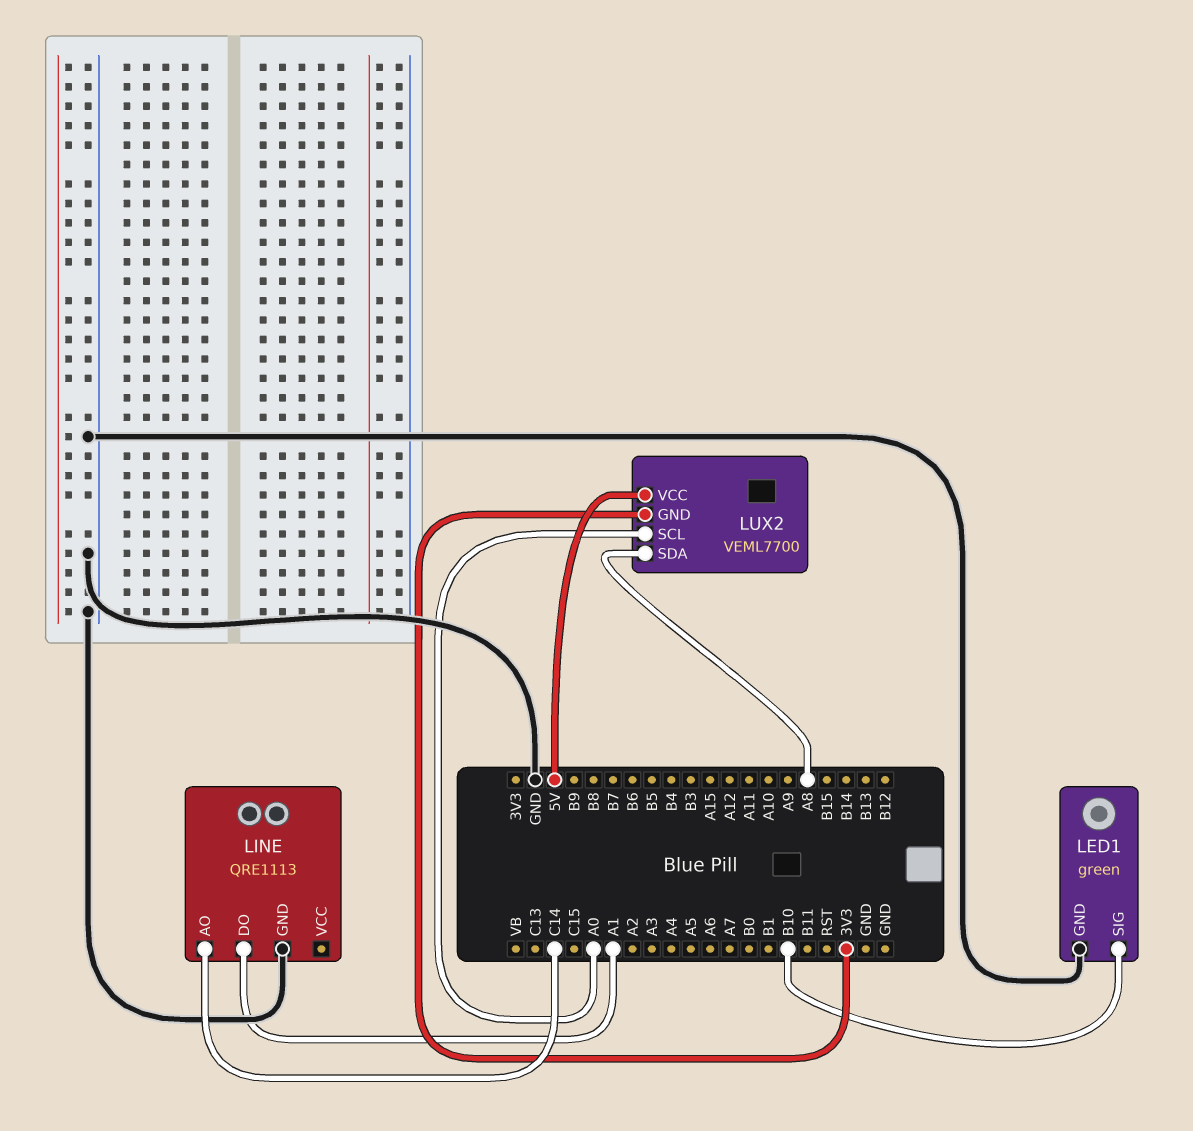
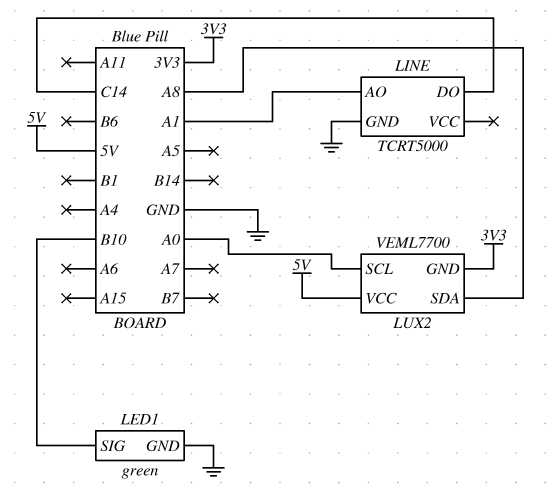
LINE: QRE1113 -> TCRT5000
LINE pin AO: C14 -> A1
LINE pin DO: A1 -> C14

